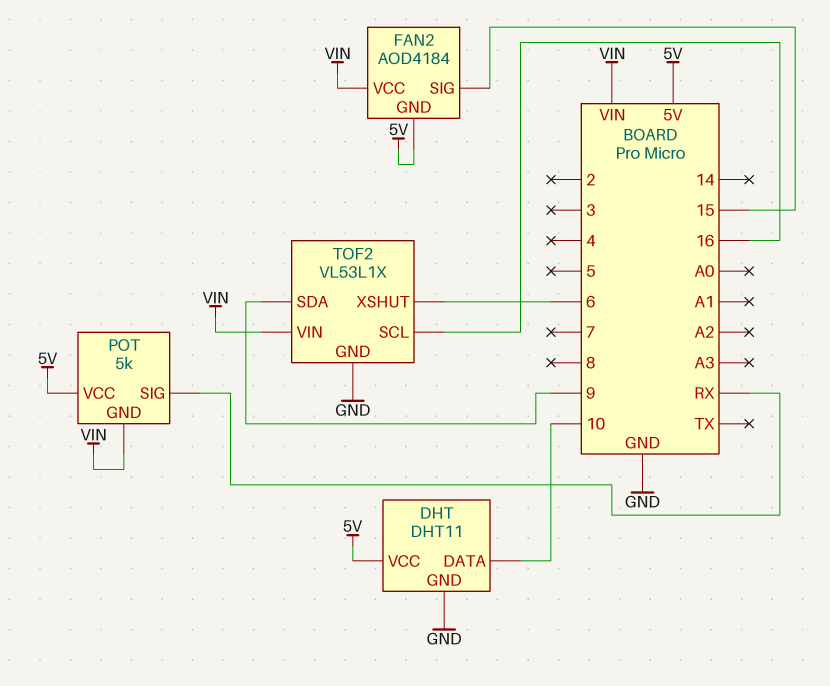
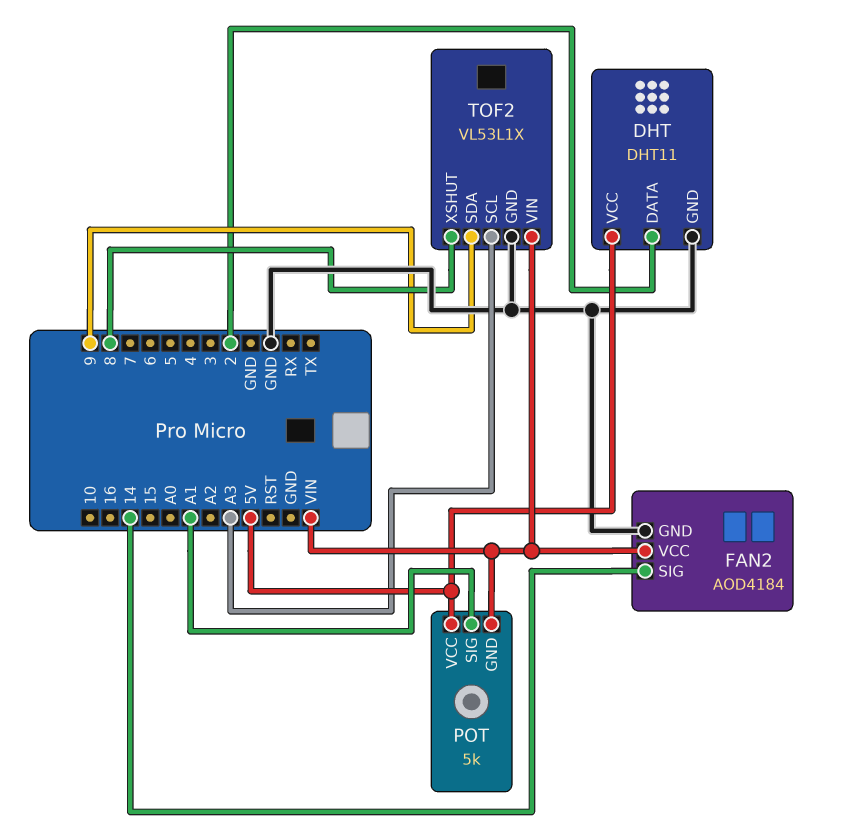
DHT pin DATA: 10 -> 2
FAN2 pin GND: 5V -> GND
FAN2 pin SIG: 15 -> 14
POT pin SIG: RX -> A1
TOF2 pin SCL: 16 -> A3
TOF2 pin XSHUT: 6 -> 8

